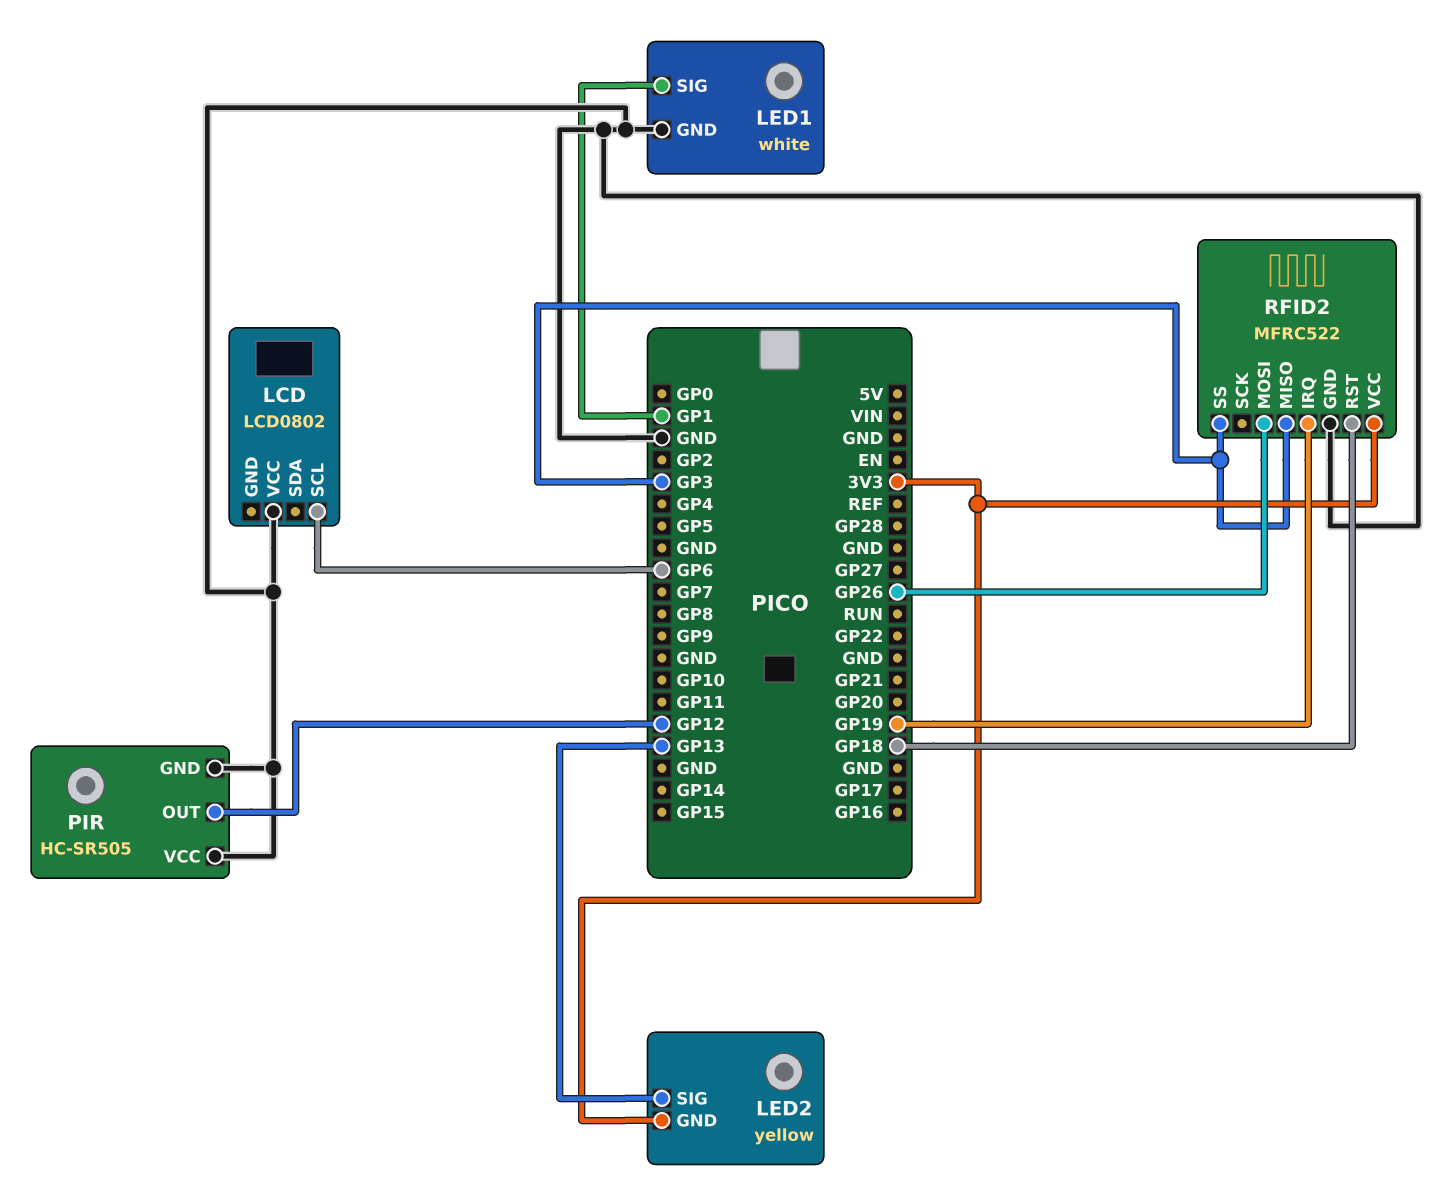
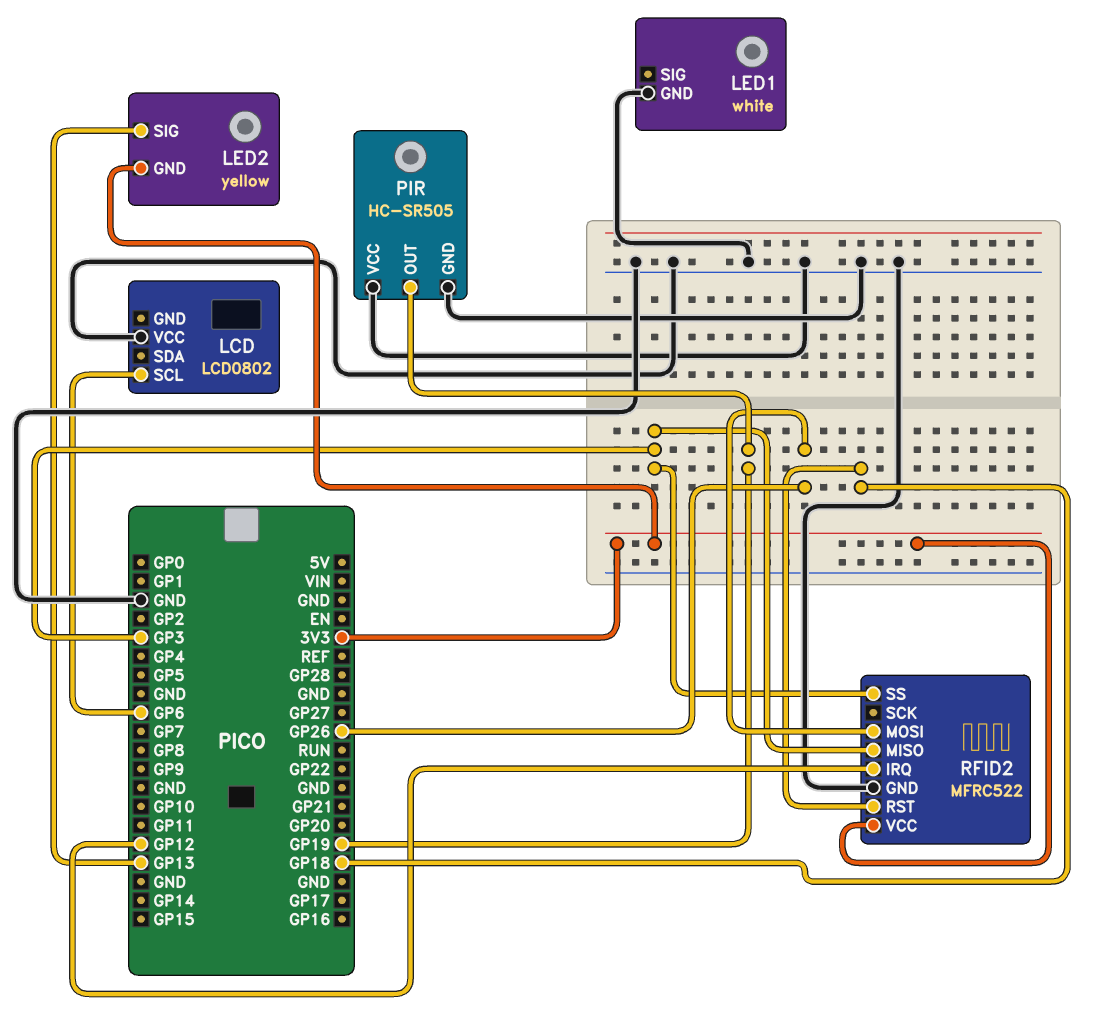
LED1 pin SIG: GP1 -> none
PIR pin OUT: GP12 -> GP19
RFID2 pin IRQ: GP19 -> GP12

